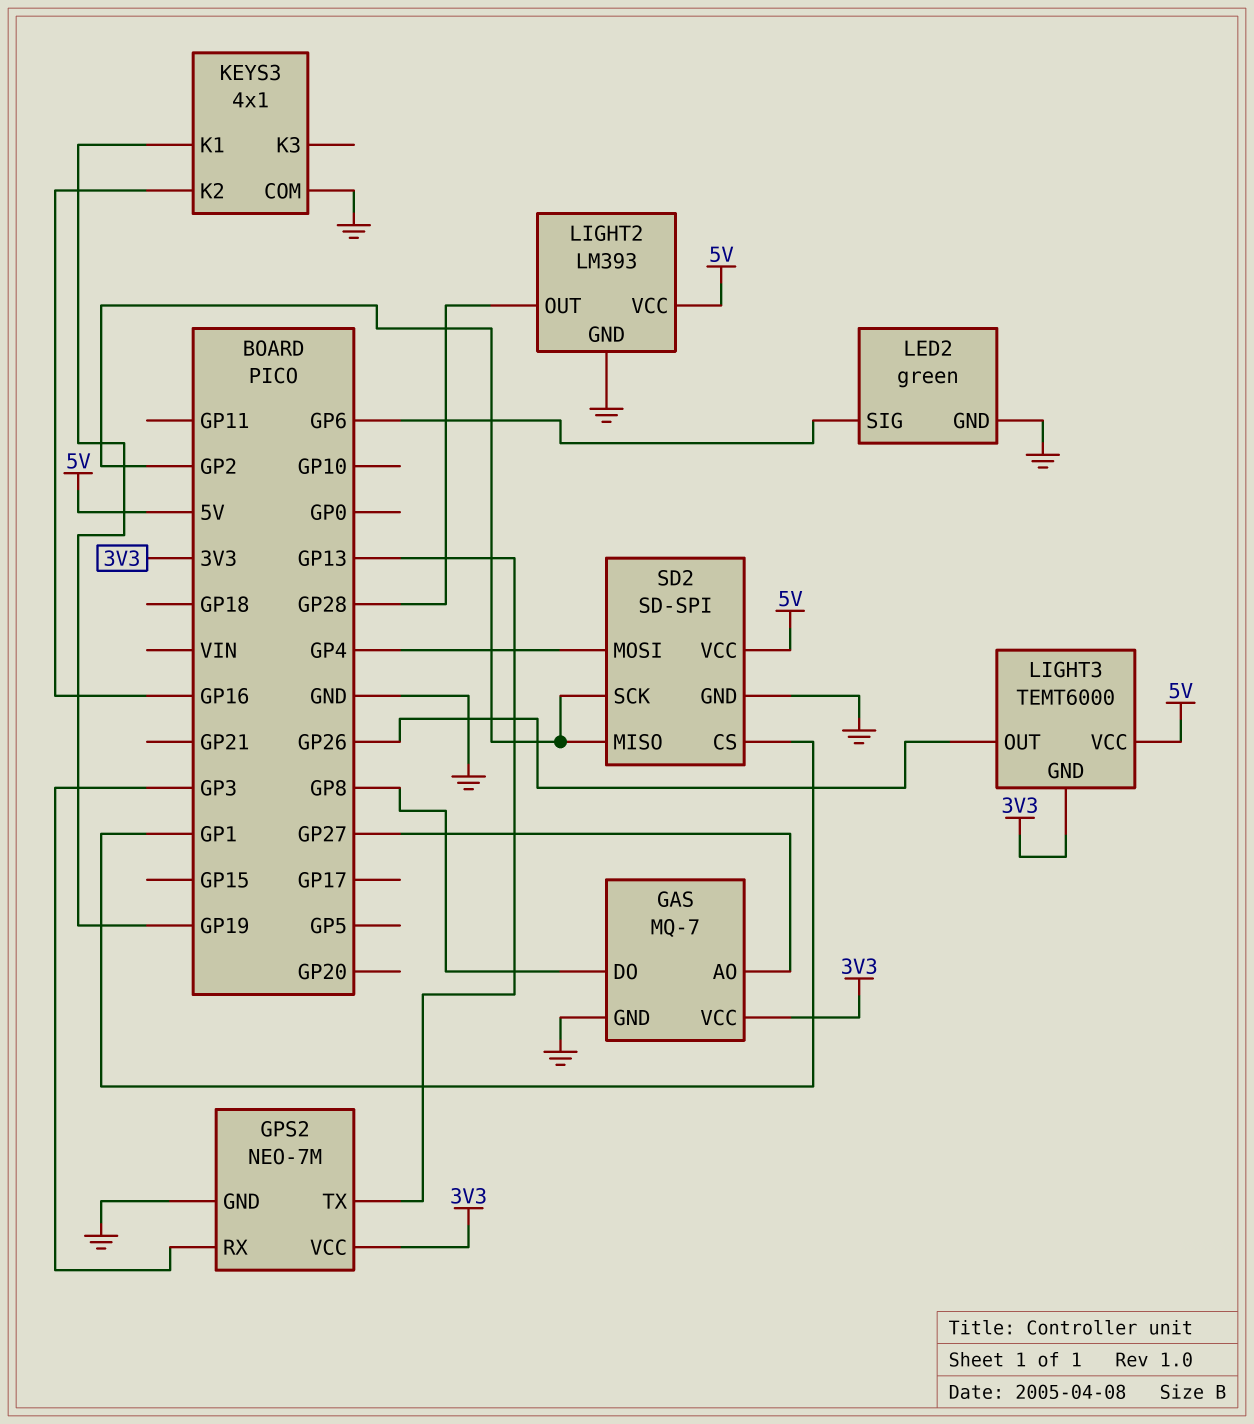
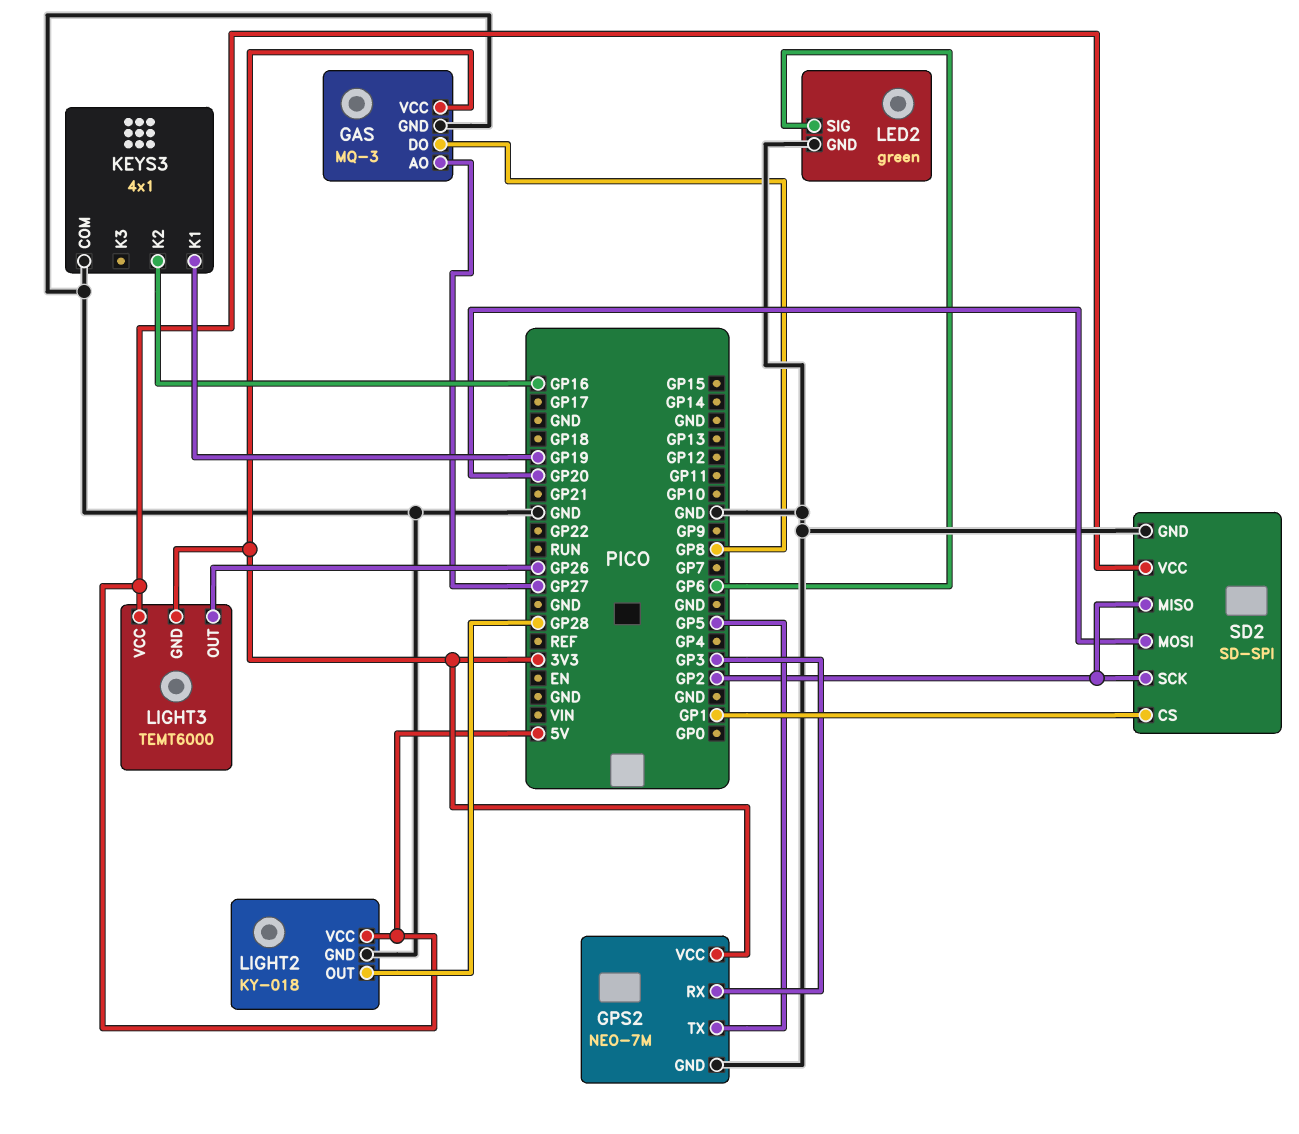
GAS: MQ-7 -> MQ-3
GPS2 pin TX: GP13 -> GP5
LIGHT2: LM393 -> KY-018
SD2 pin MOSI: GP4 -> GP20

